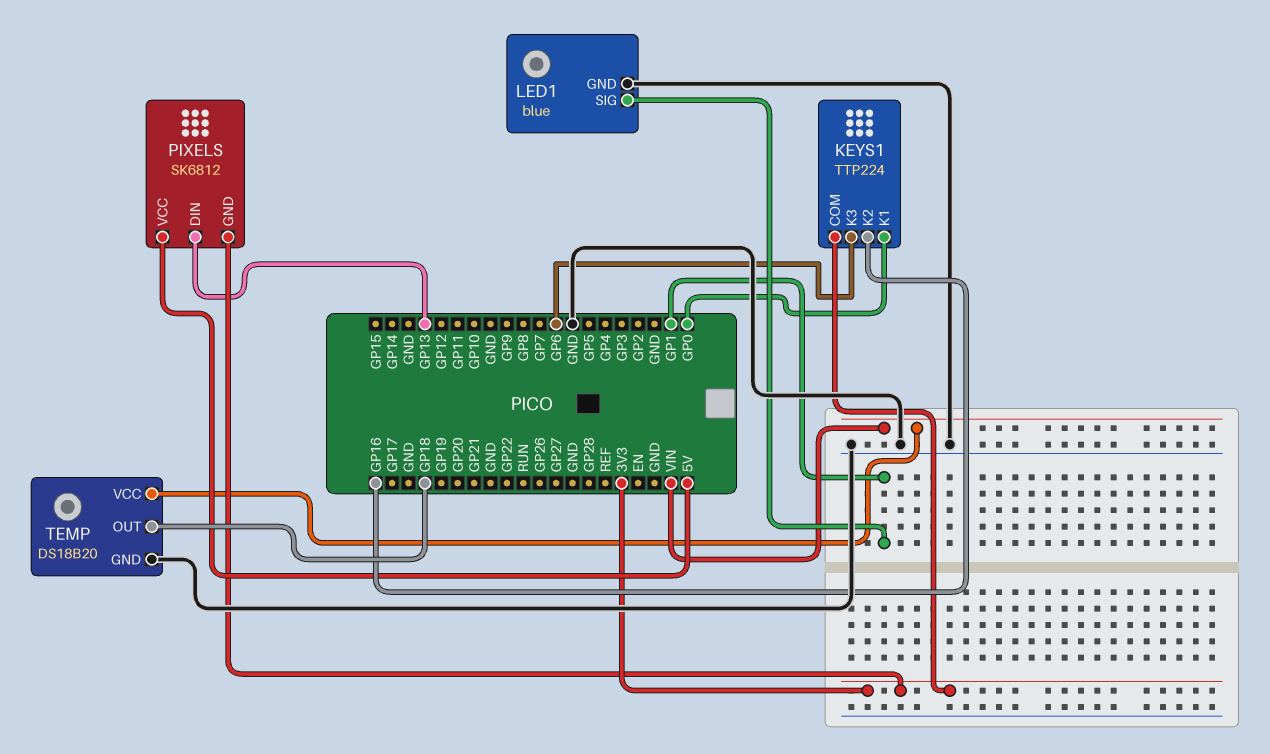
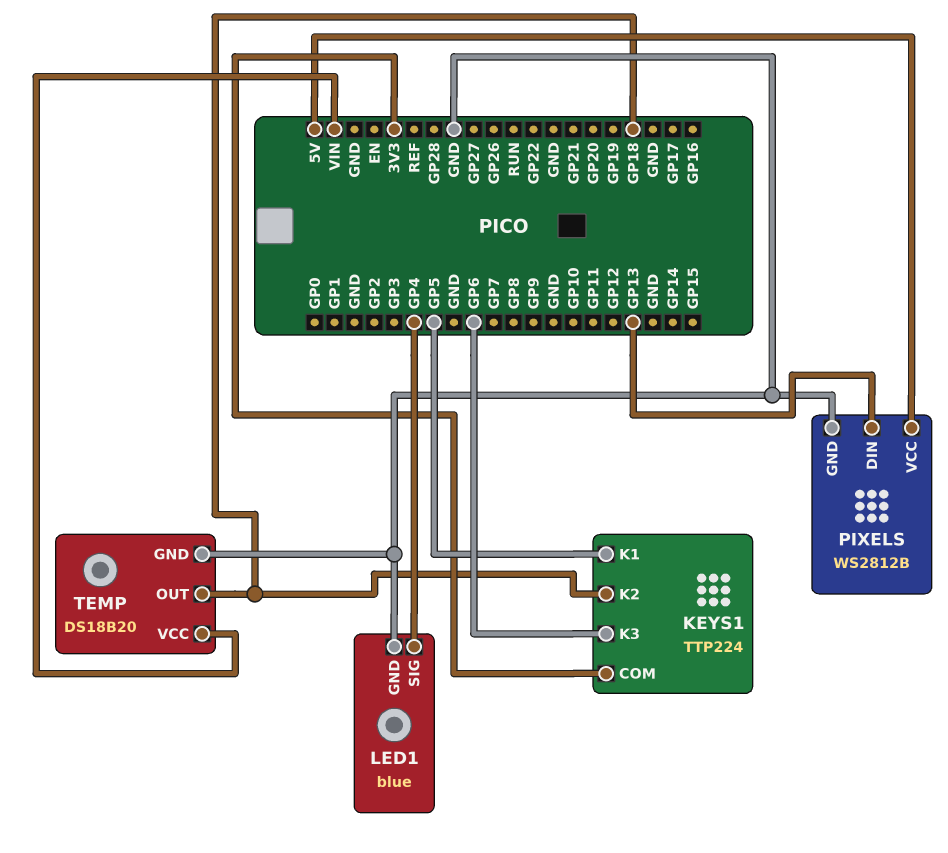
KEYS1 pin K1: GP0 -> GP5
KEYS1 pin K2: GP16 -> GP18
LED1 pin SIG: GP1 -> GP4
PIXELS: SK6812 -> WS2812B
PIXELS pin GND: 3V3 -> GND

